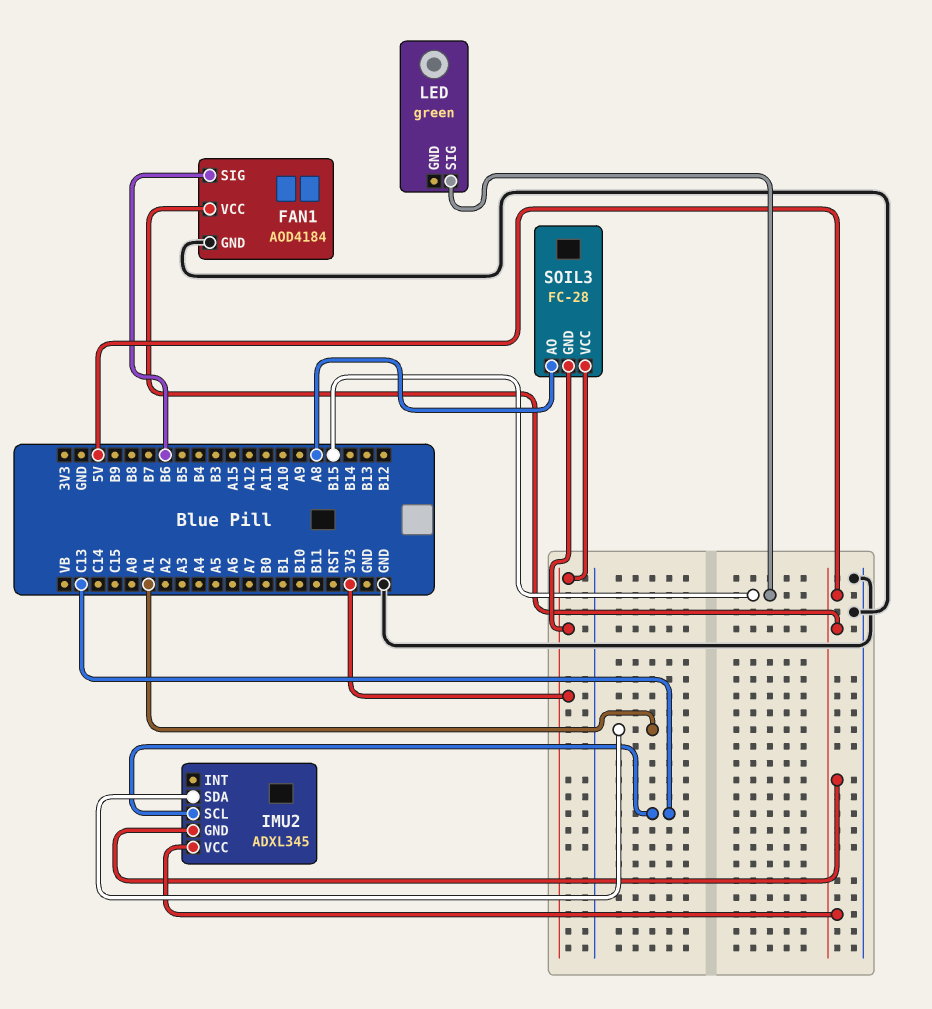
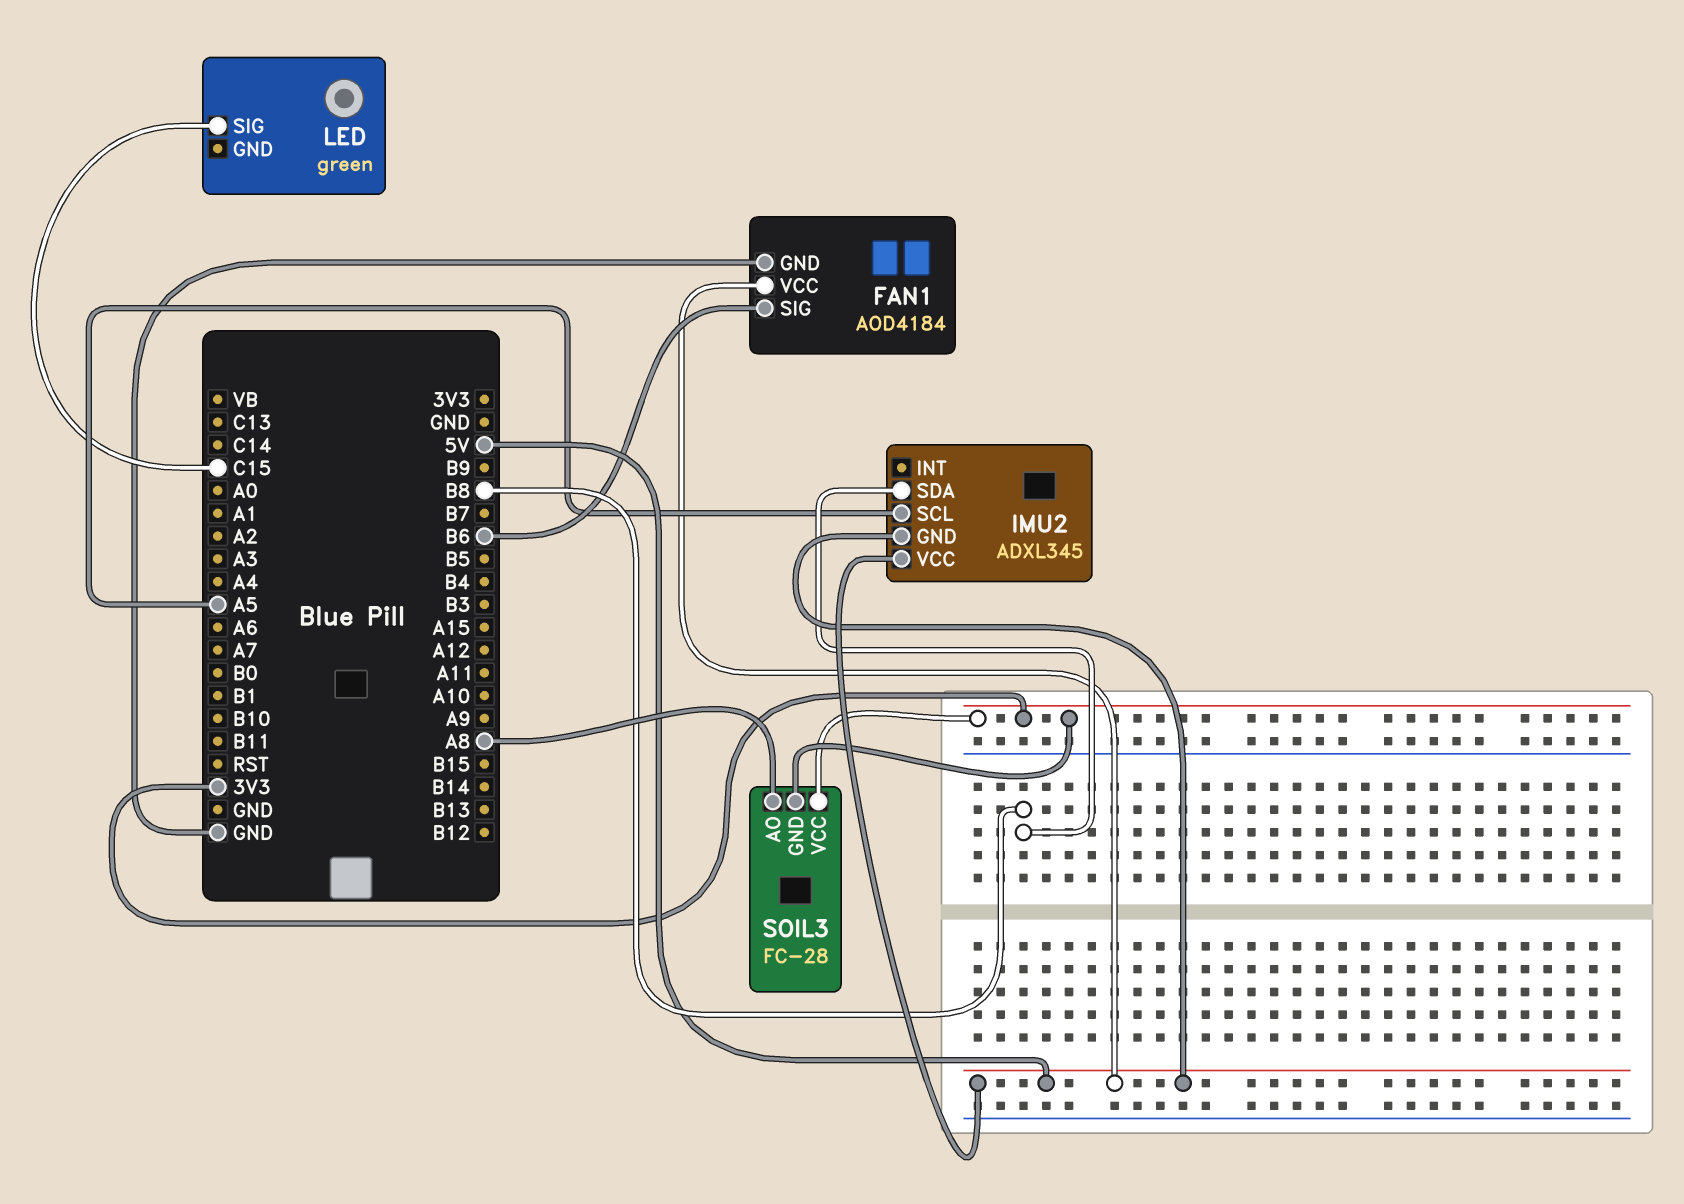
IMU2 pin SCL: C13 -> A5
IMU2 pin SDA: A1 -> B8
LED pin SIG: B15 -> C15

